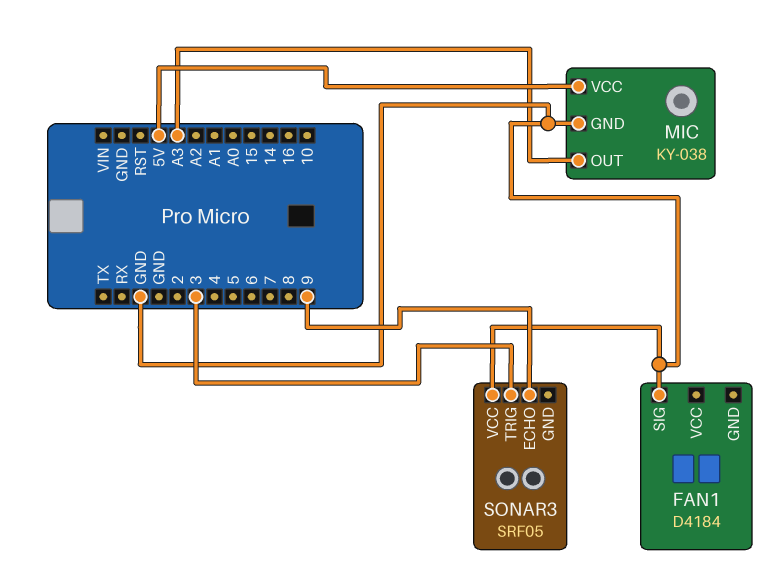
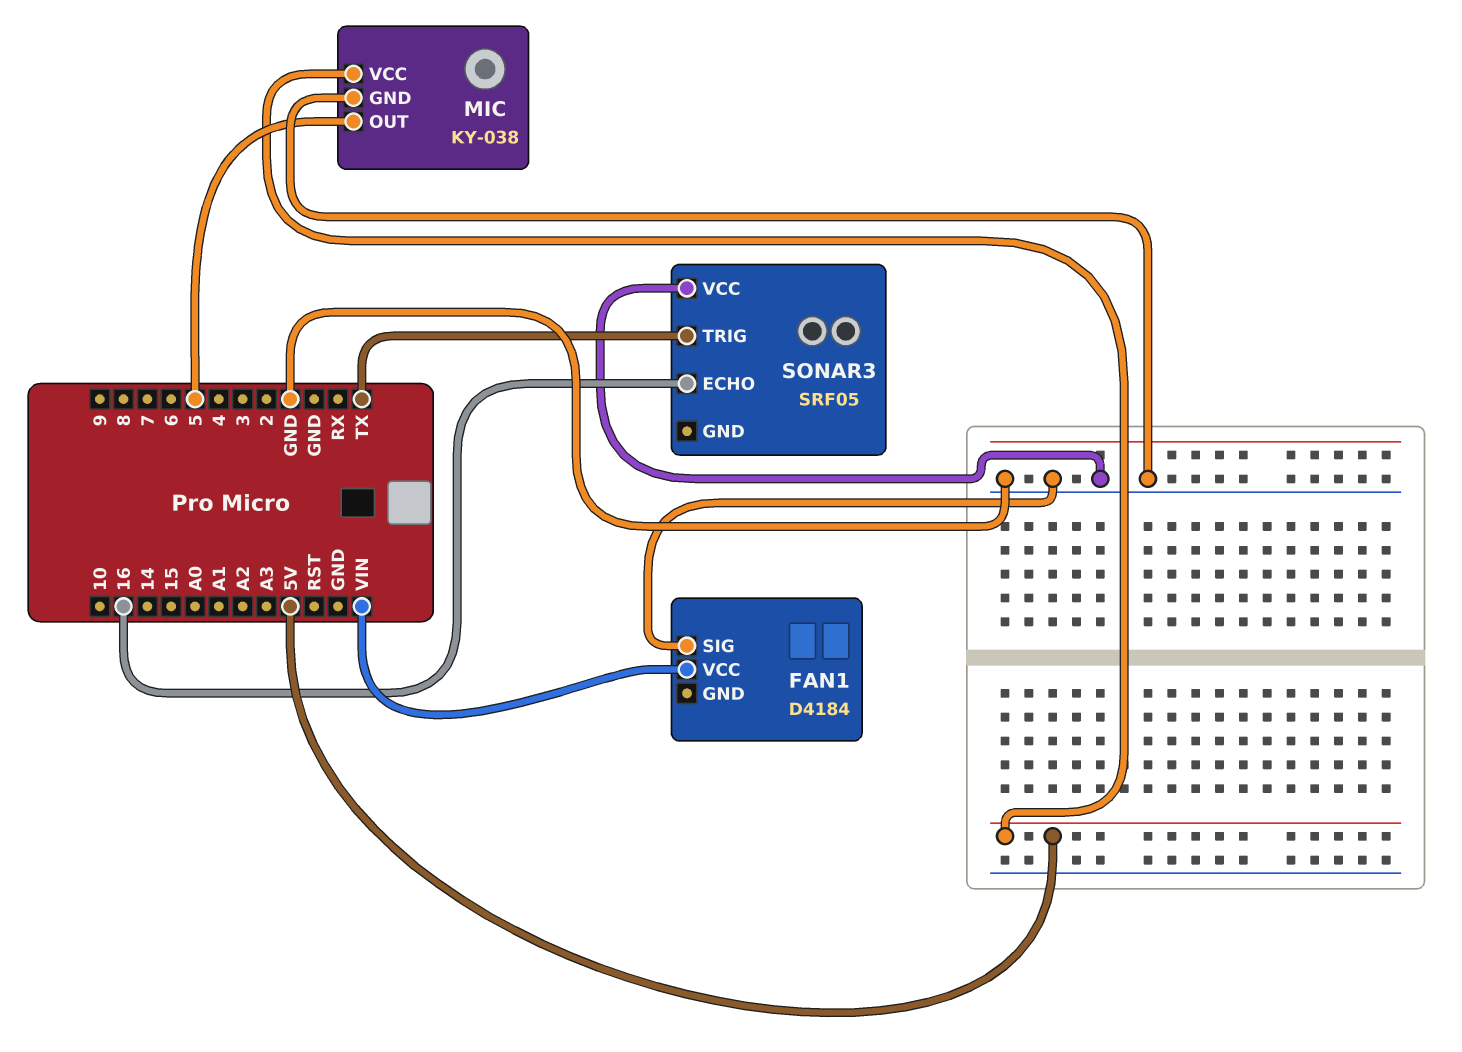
FAN1 pin VCC: none -> VIN
MIC pin OUT: A3 -> 5
SONAR3 pin ECHO: 9 -> 16
SONAR3 pin TRIG: 3 -> TX

